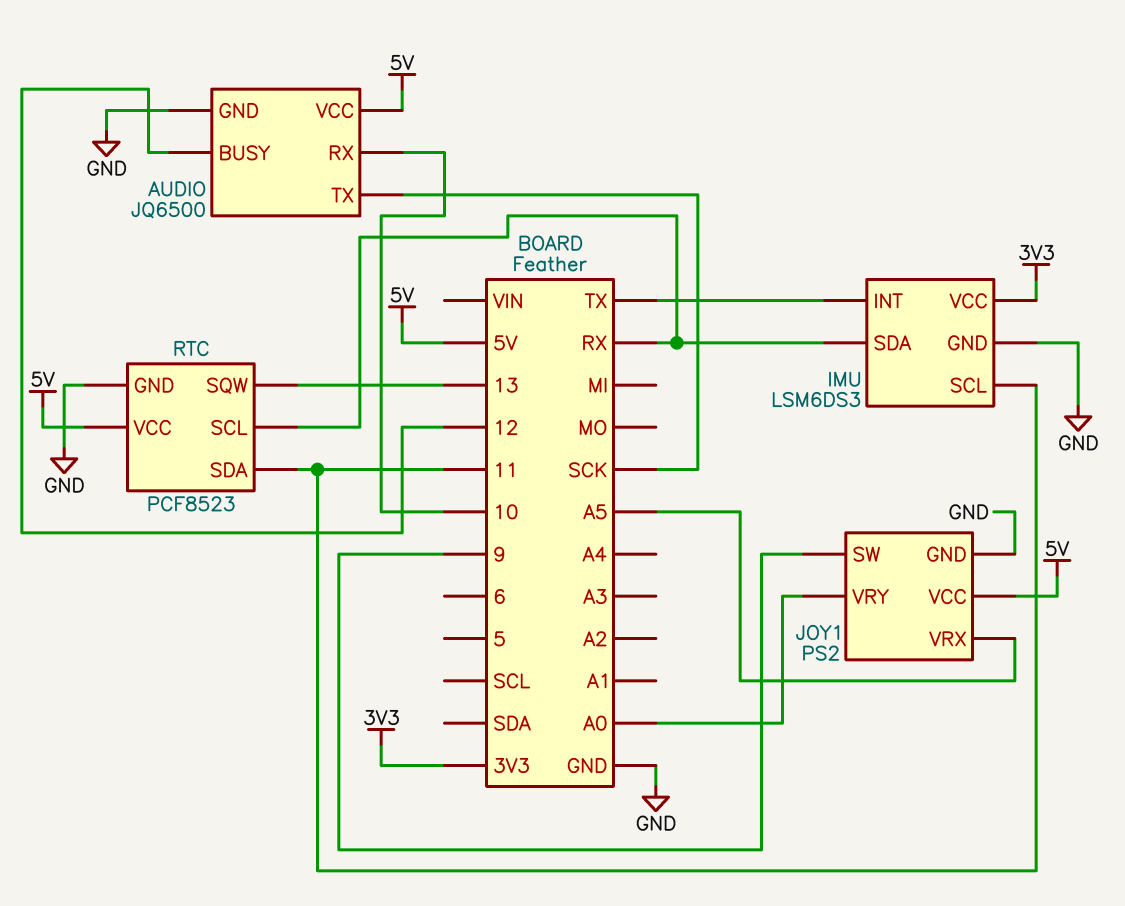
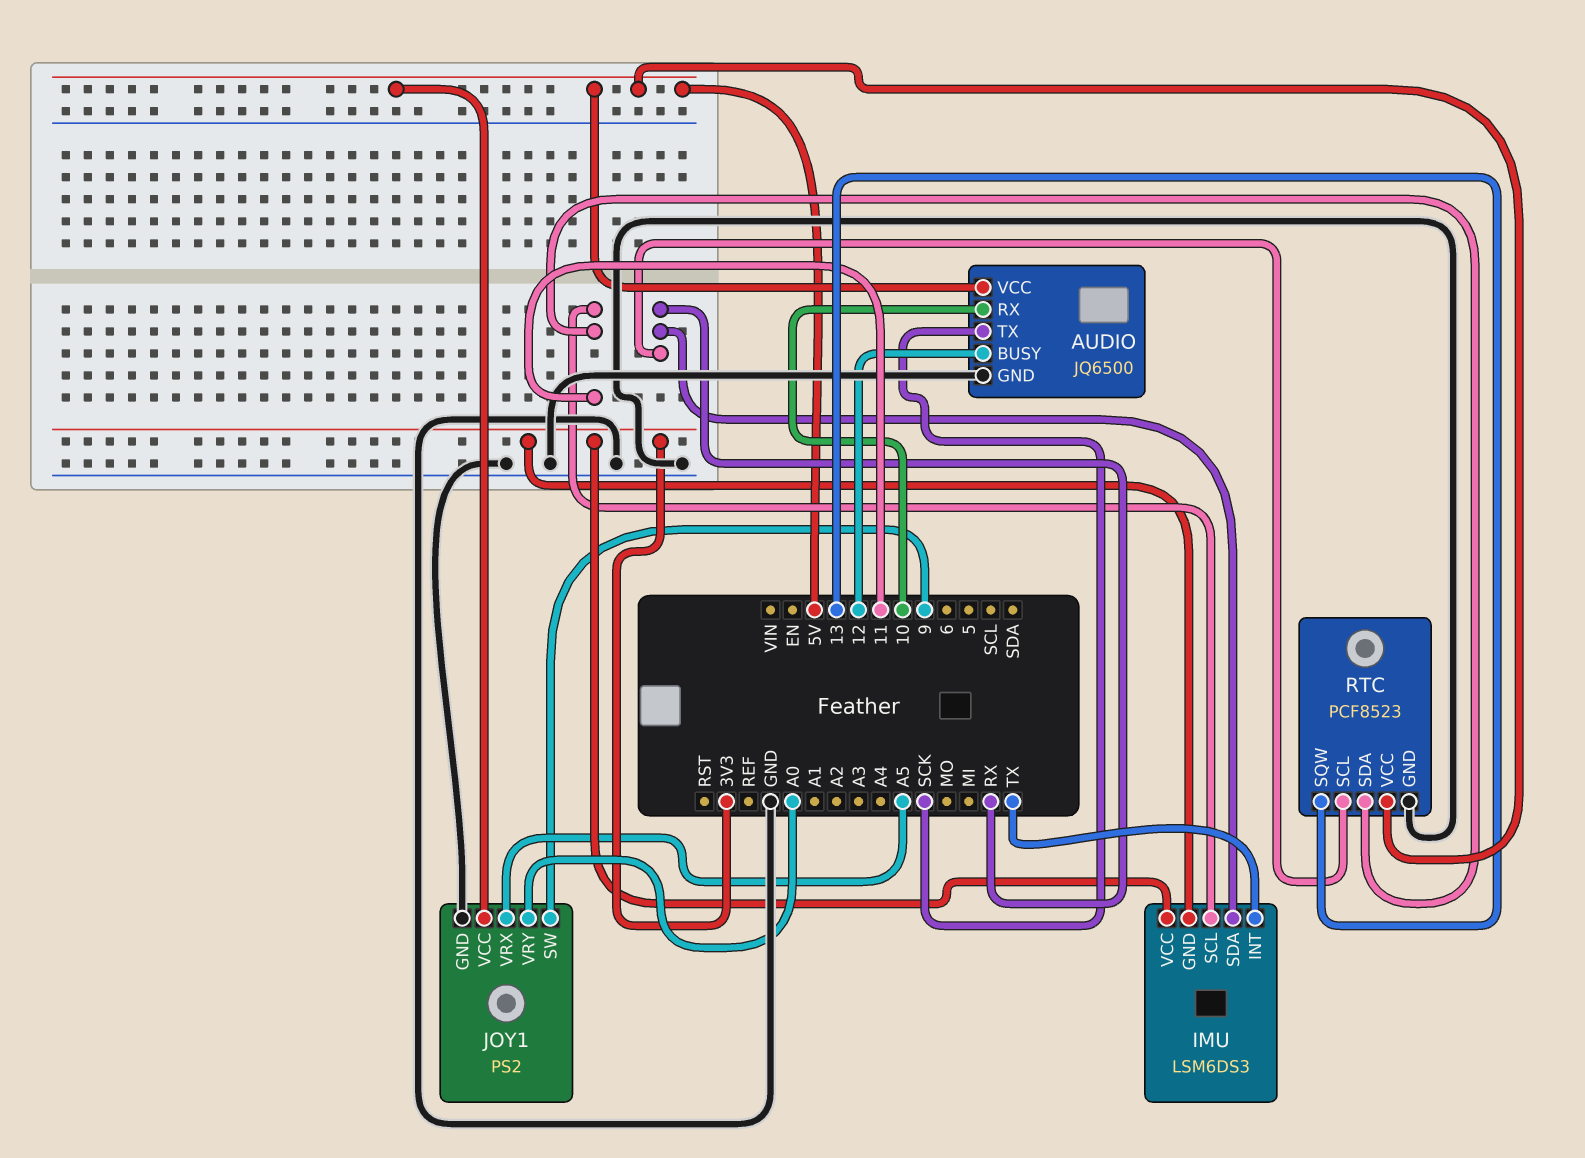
IMU pin GND: GND -> 3V3

